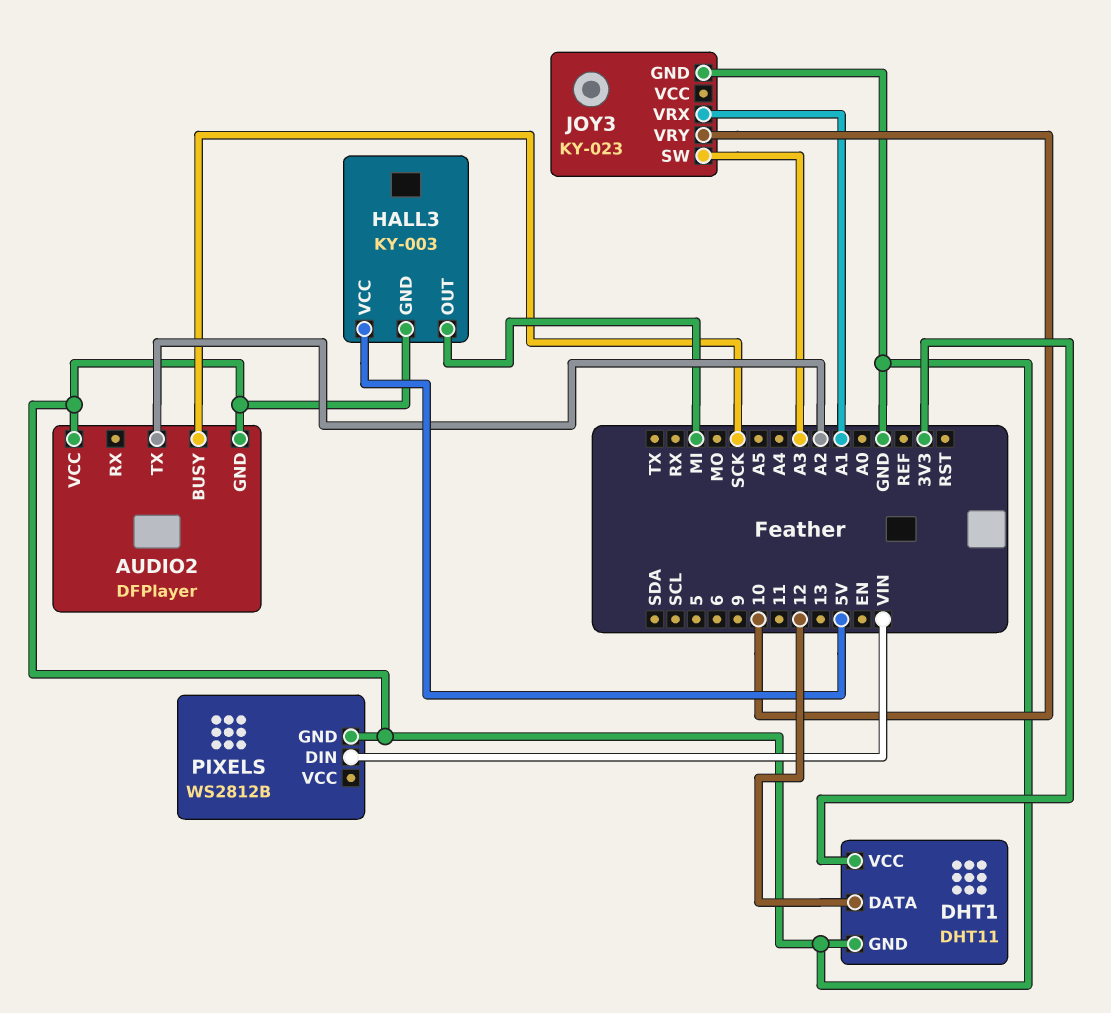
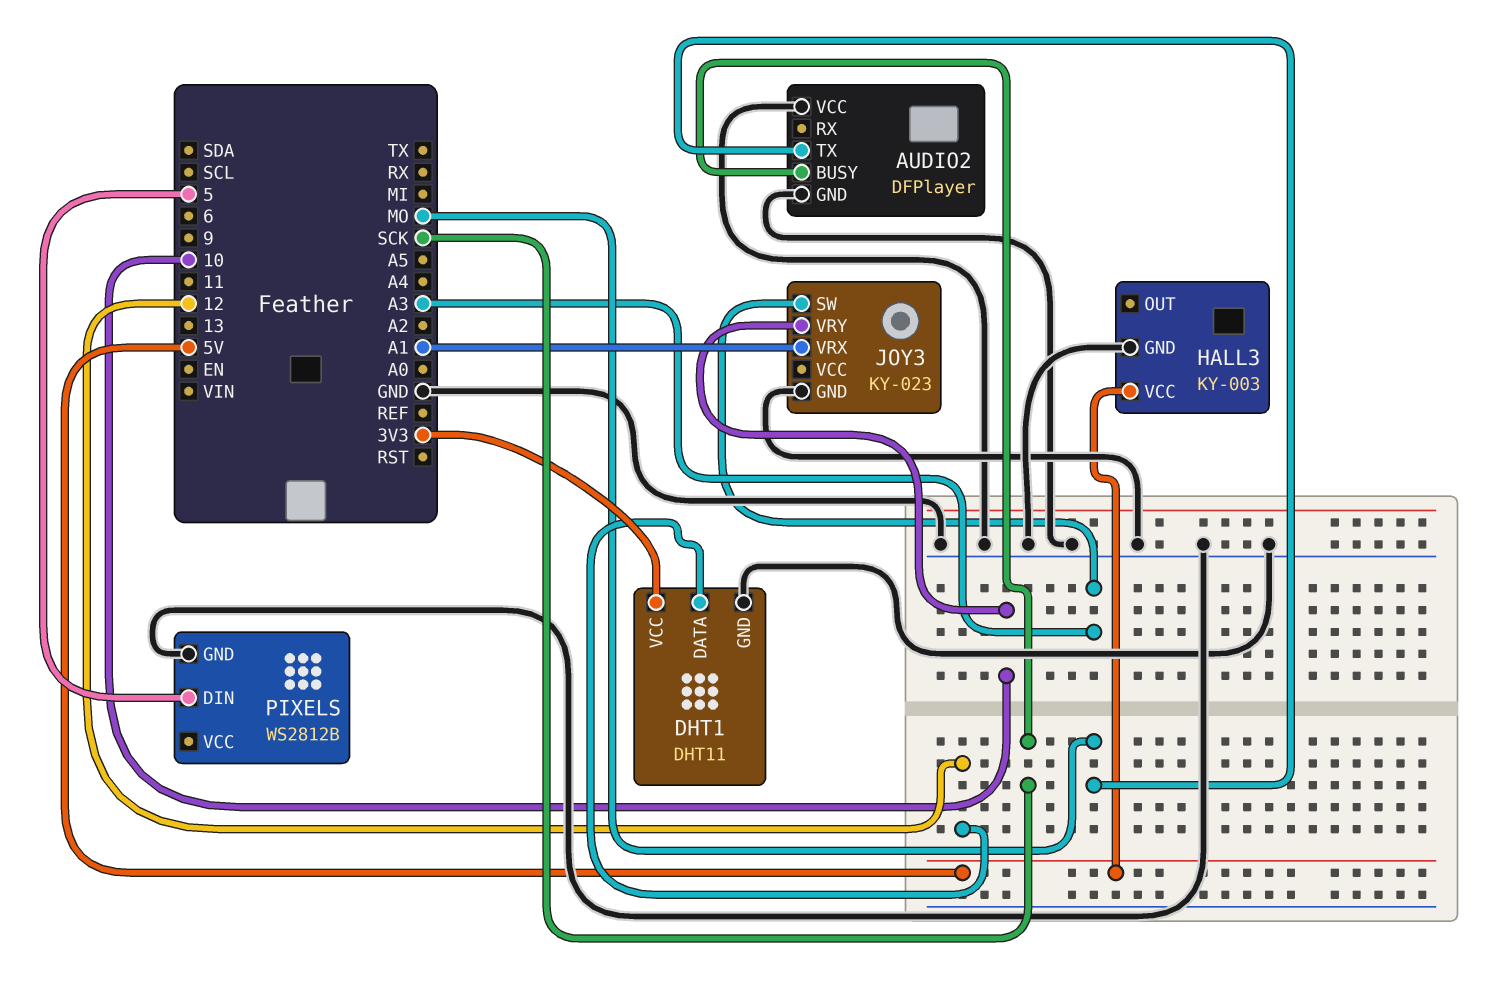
AUDIO2 pin TX: A2 -> MO
HALL3 pin OUT: MI -> none
PIXELS pin DIN: VIN -> 5

